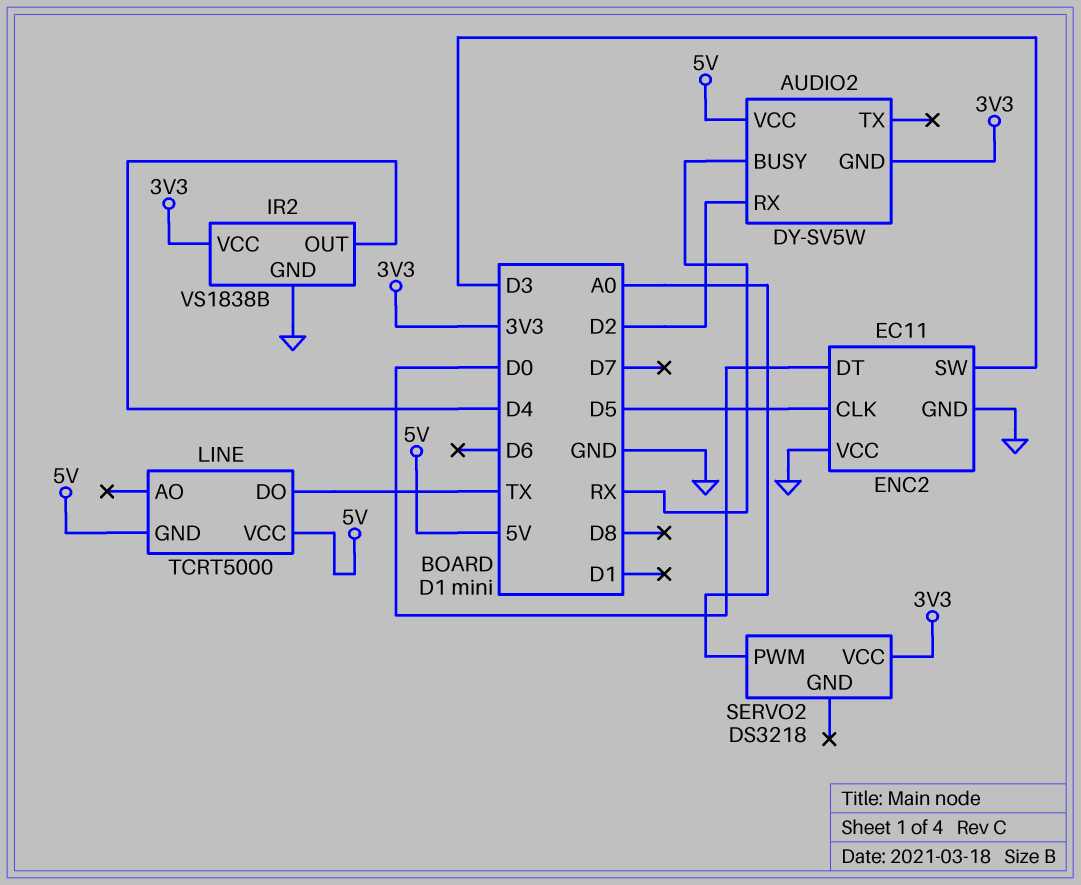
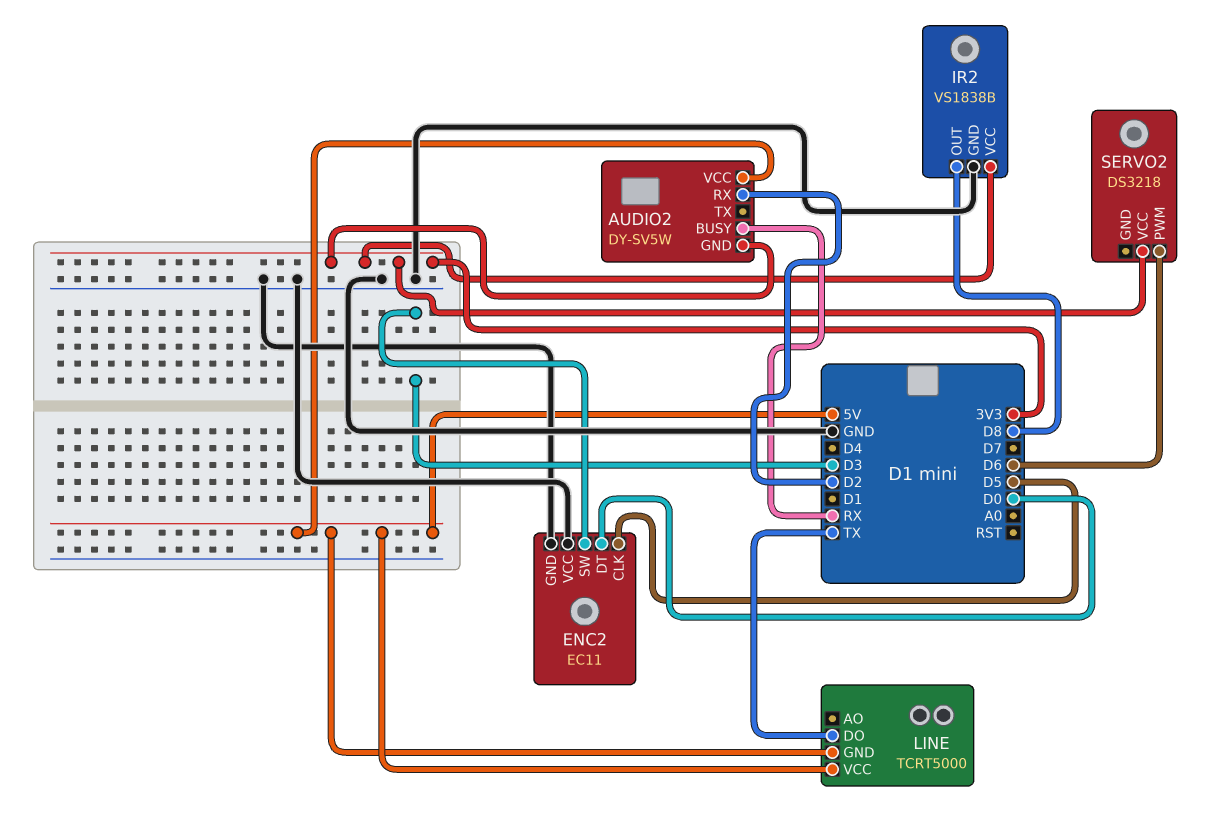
IR2 pin OUT: D4 -> D8
SERVO2 pin PWM: A0 -> D6

